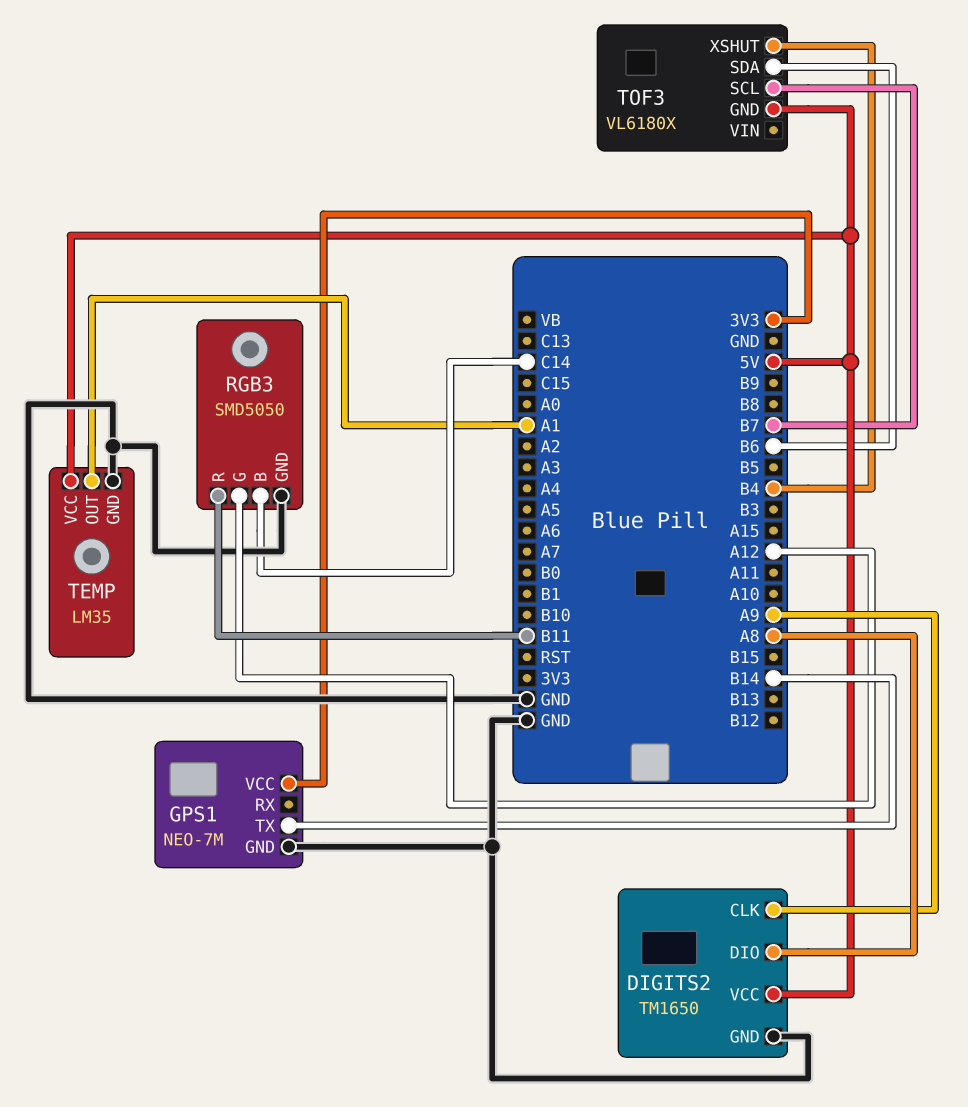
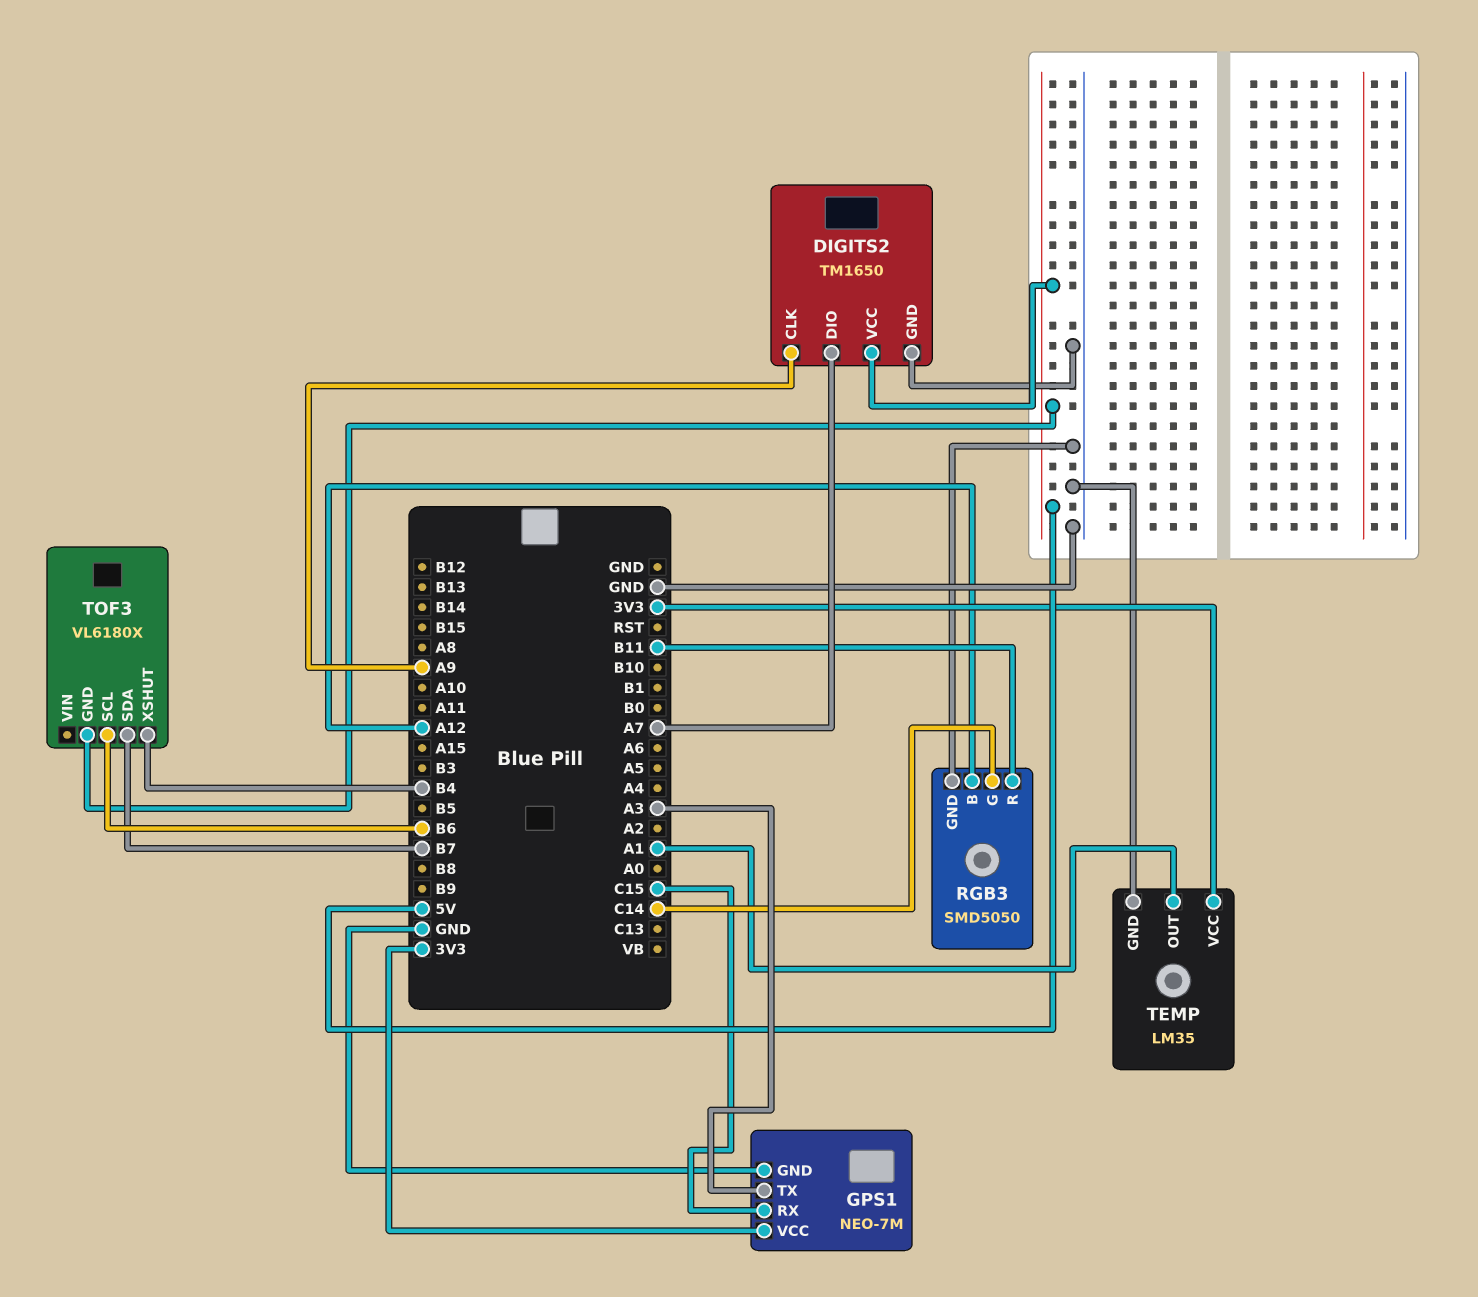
DIGITS2 pin DIO: A8 -> A7
GPS1 pin RX: none -> C15
GPS1 pin TX: B14 -> A3
RGB3 pin B: C14 -> A12
RGB3 pin G: A12 -> C14
TEMP pin VCC: 5V -> 3V3
TOF3 pin SCL: B7 -> B6
TOF3 pin SDA: B6 -> B7

